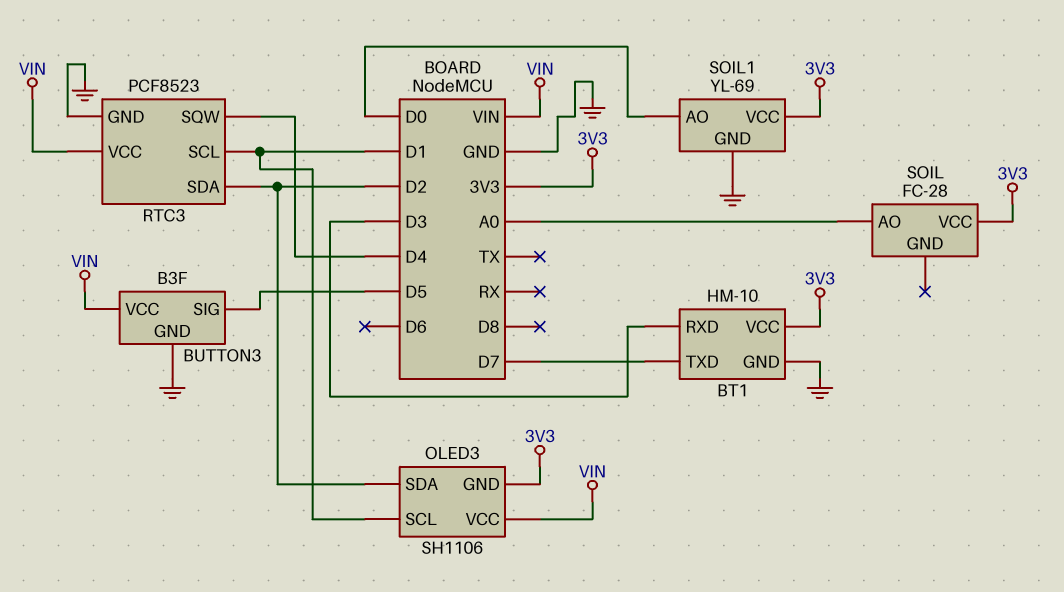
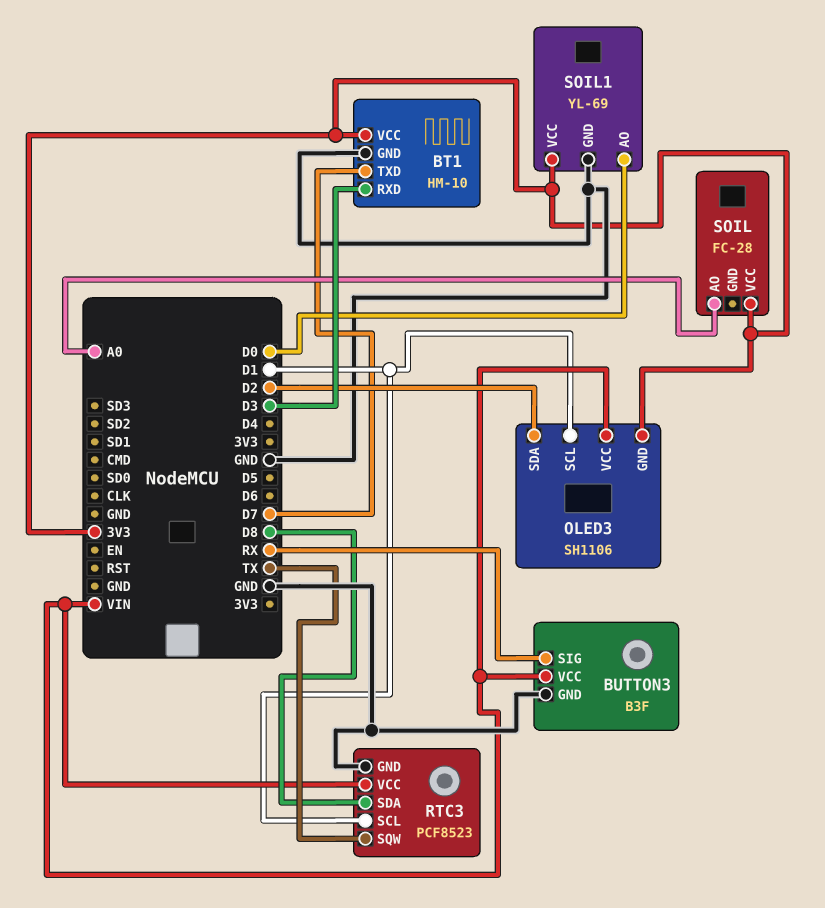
BUTTON3 pin SIG: D5 -> RX
RTC3 pin SDA: D2 -> D8
RTC3 pin SQW: D4 -> TX

